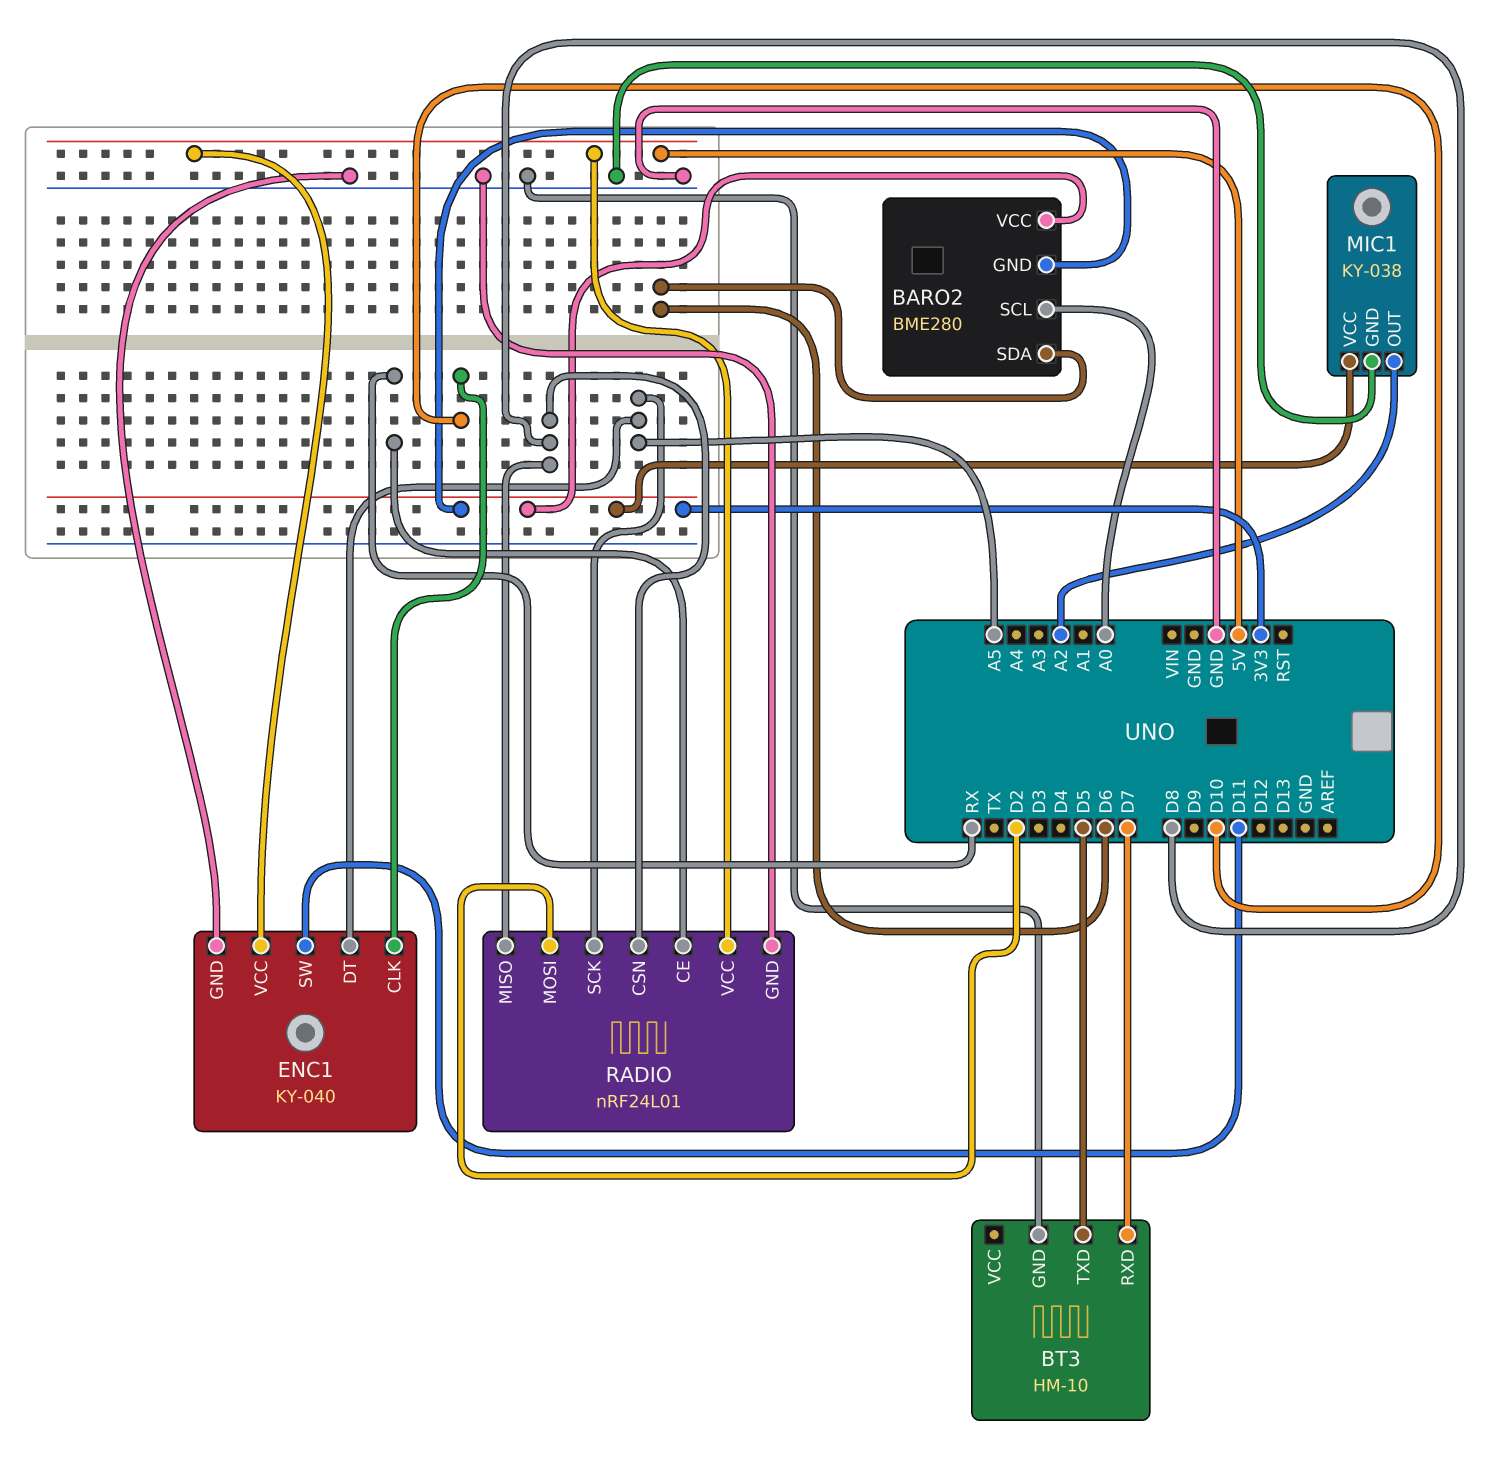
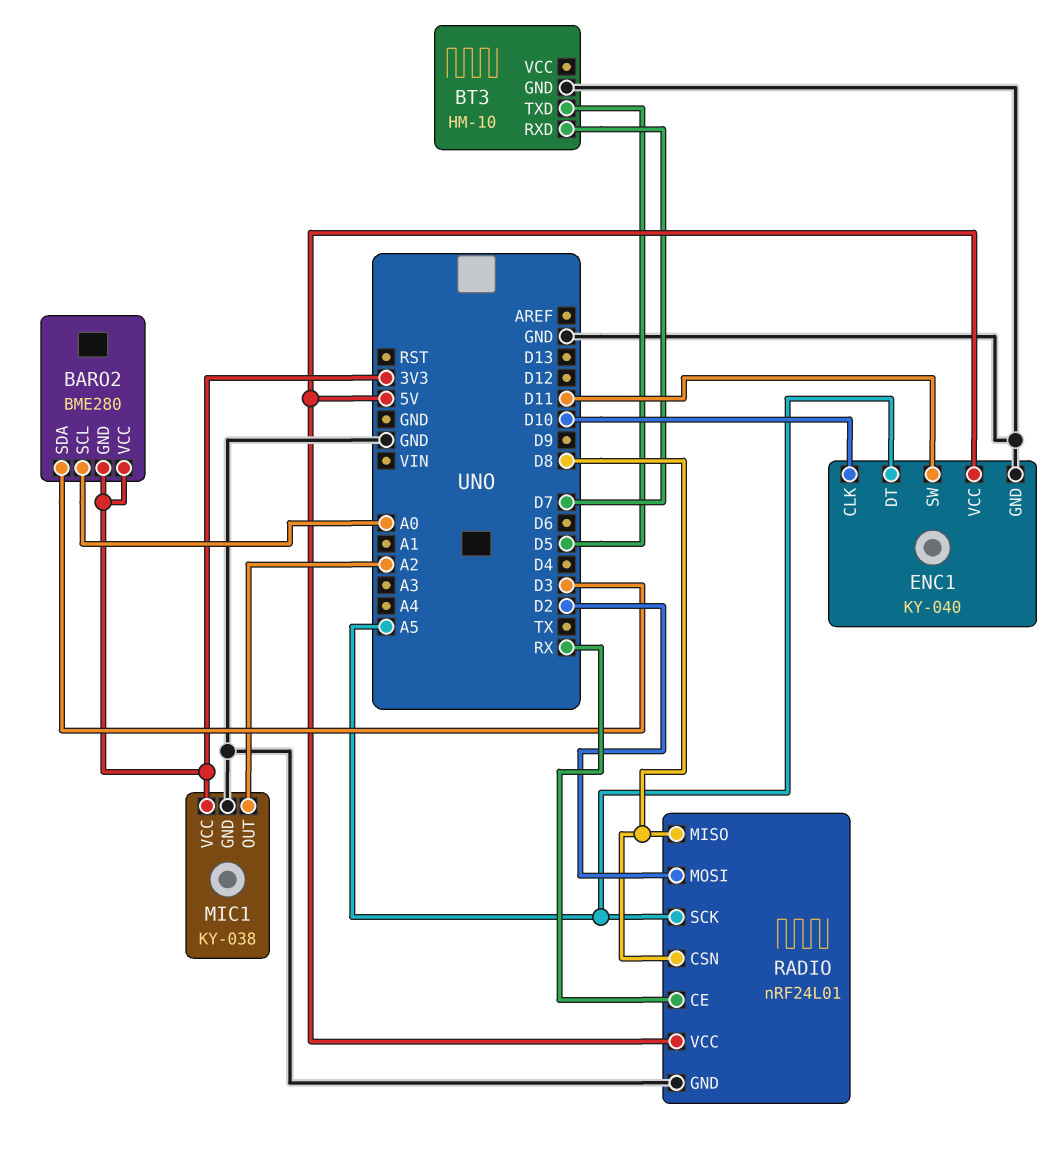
BARO2 pin SDA: D6 -> D3

